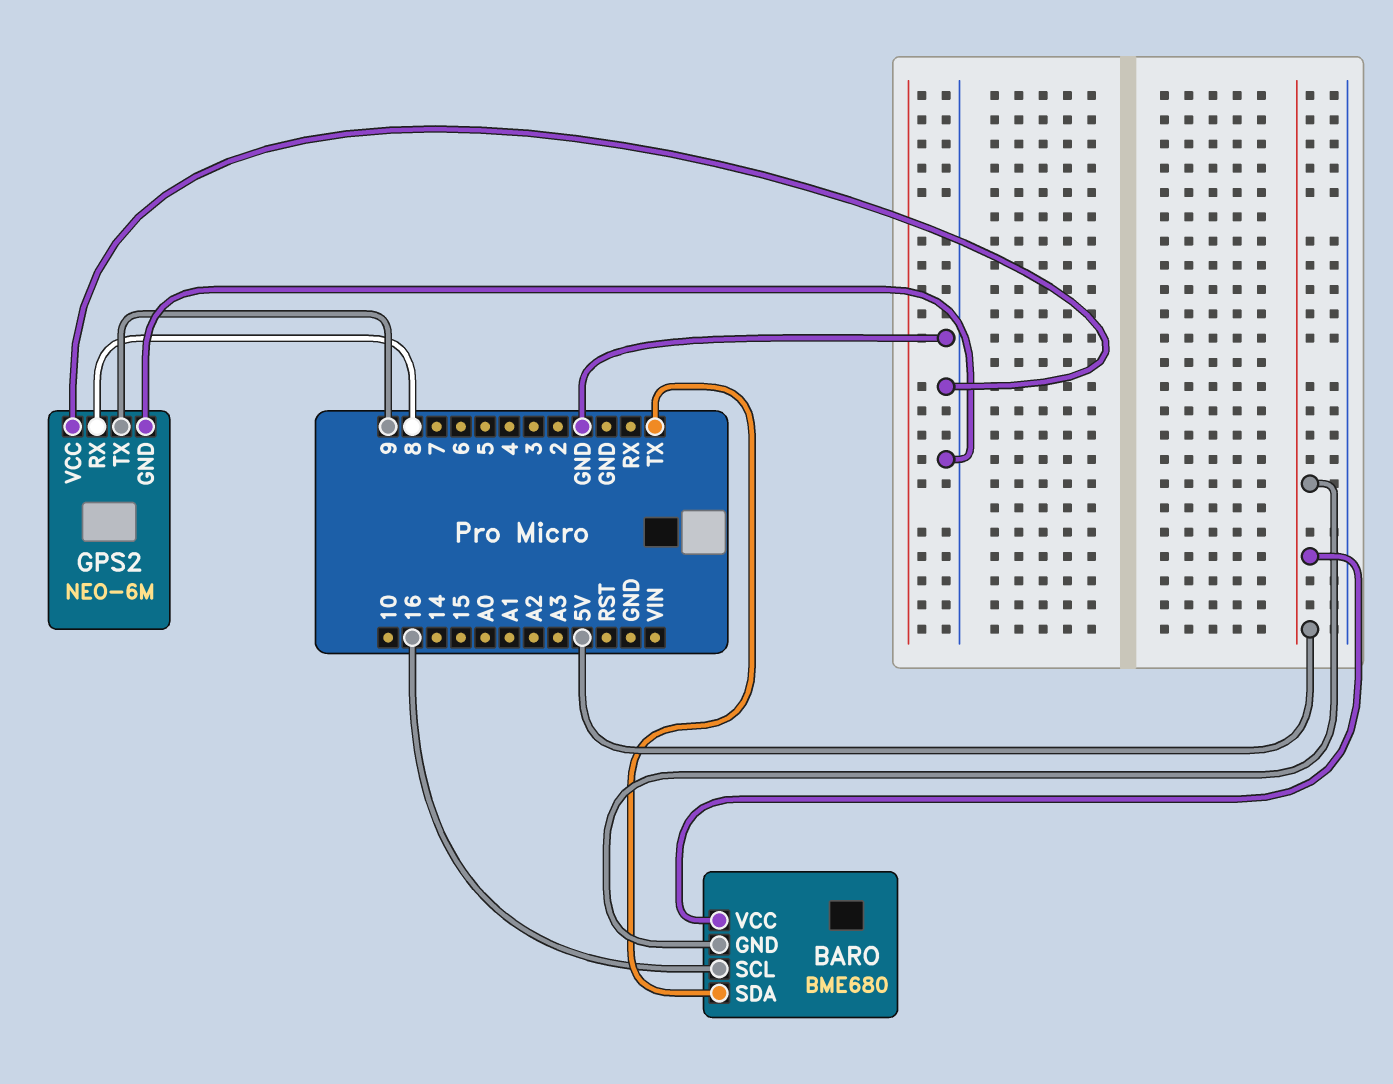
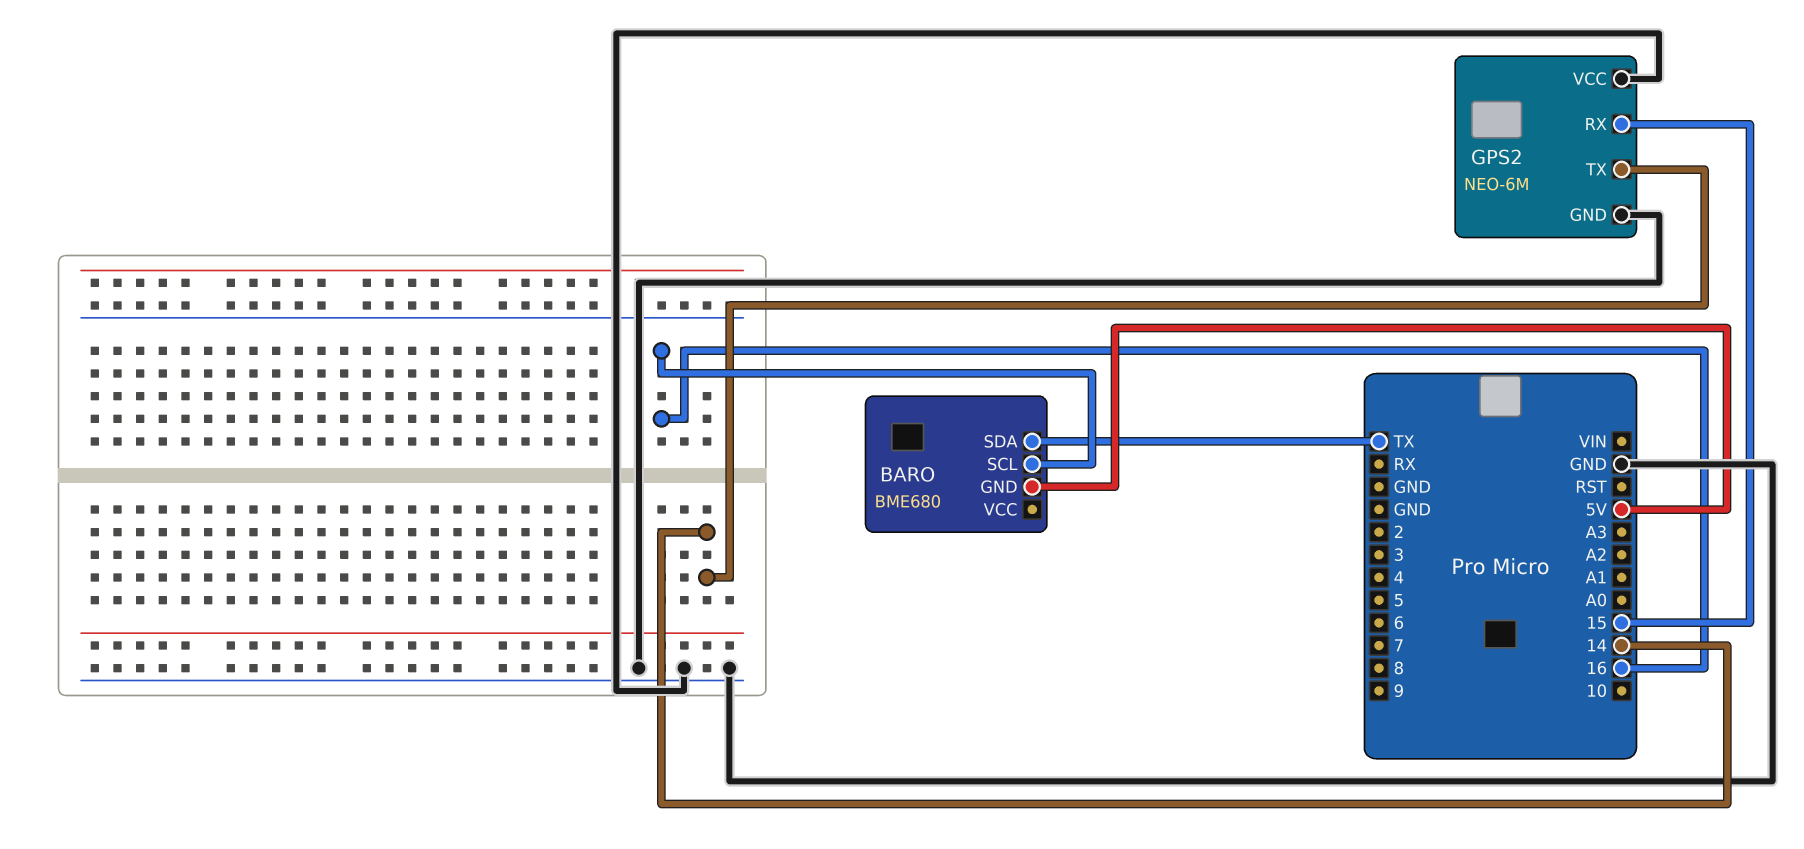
BARO pin VCC: 5V -> none
GPS2 pin RX: 8 -> 15
GPS2 pin TX: 9 -> 14

